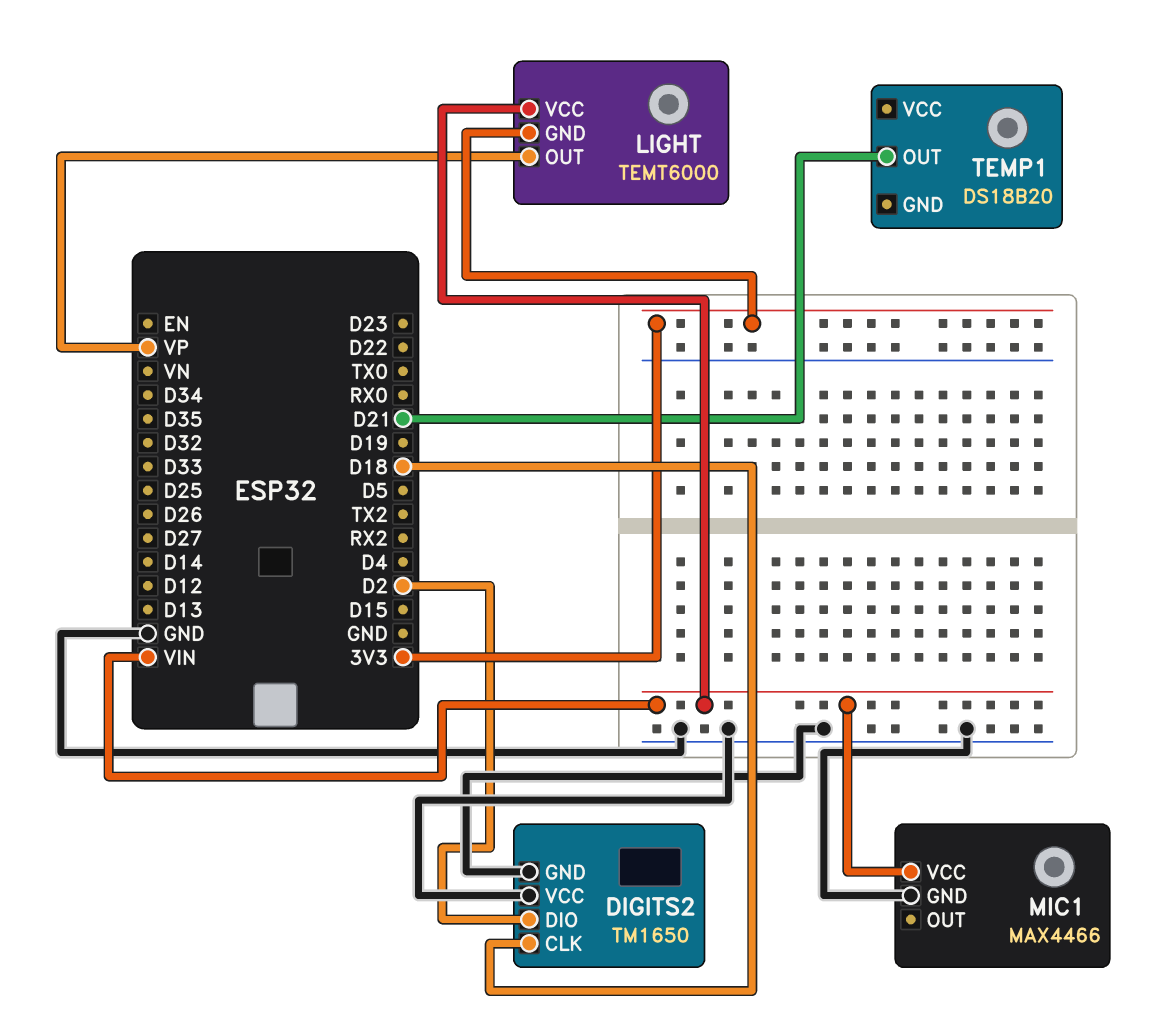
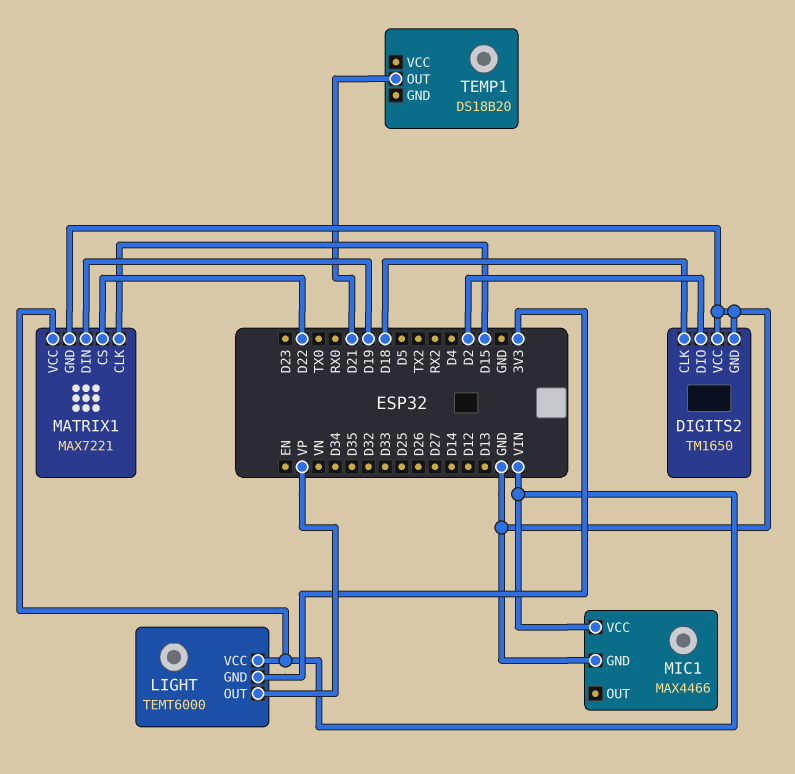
MATRIX1: none -> MAX7221
MATRIX1 pin CLK: none -> D15
MATRIX1 pin CS: none -> D22
MATRIX1 pin DIN: none -> D19
MATRIX1 pin GND: none -> GND
MATRIX1 pin VCC: none -> VIN

